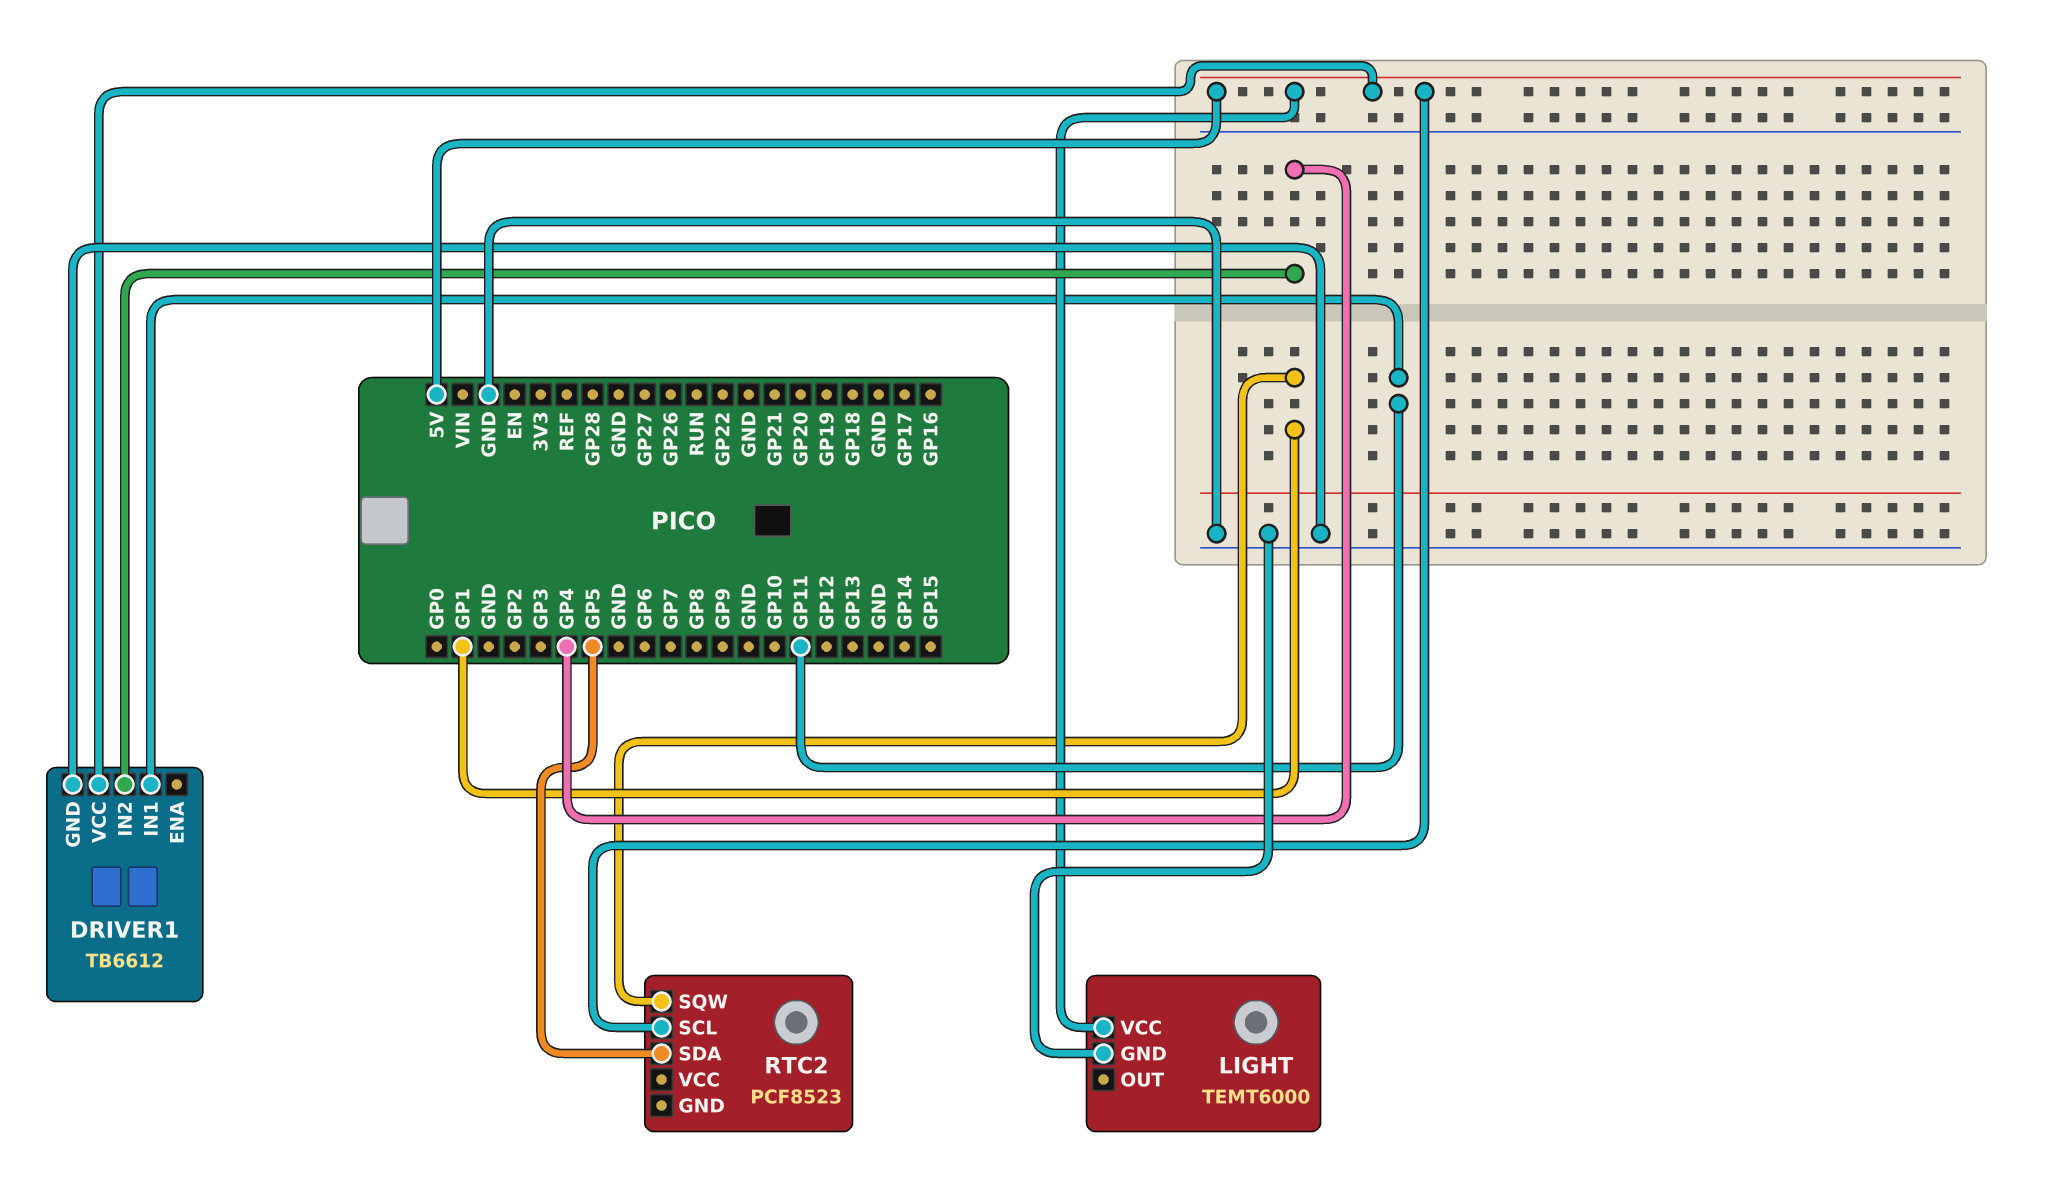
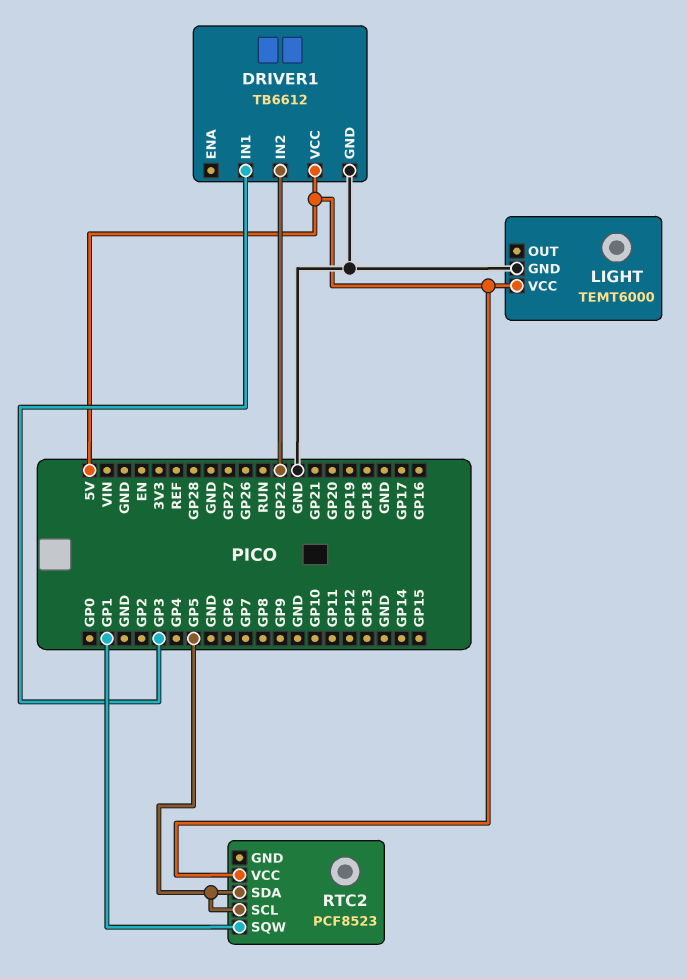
DRIVER1 pin IN1: GP11 -> GP3
DRIVER1 pin IN2: GP4 -> GP22
RTC2 pin SCL: 5V -> GP5
RTC2 pin VCC: none -> 5V

